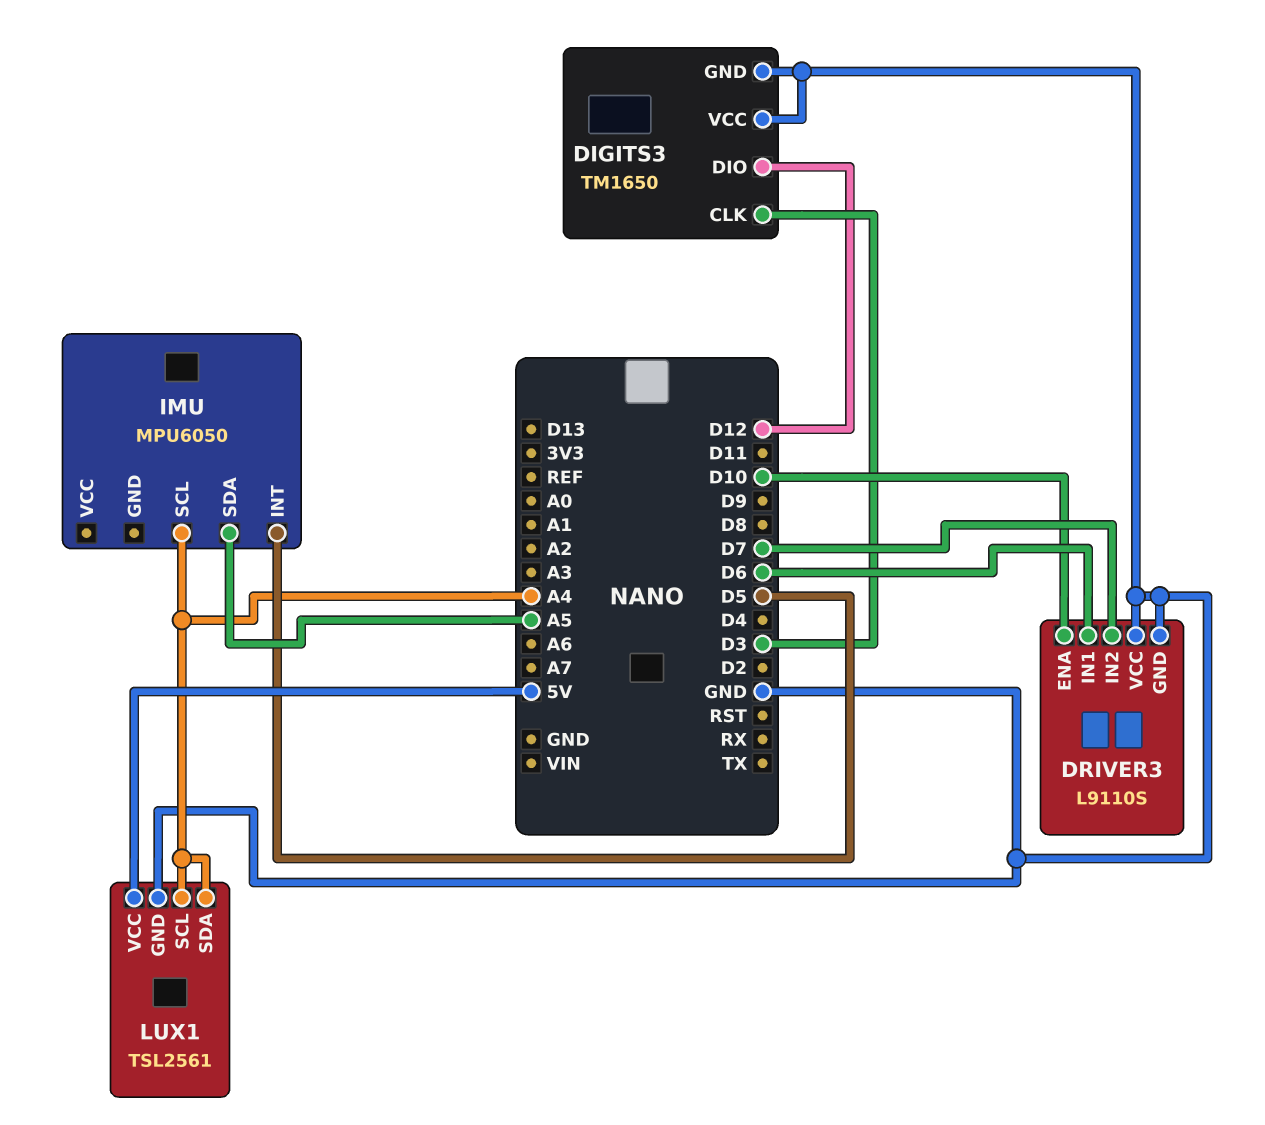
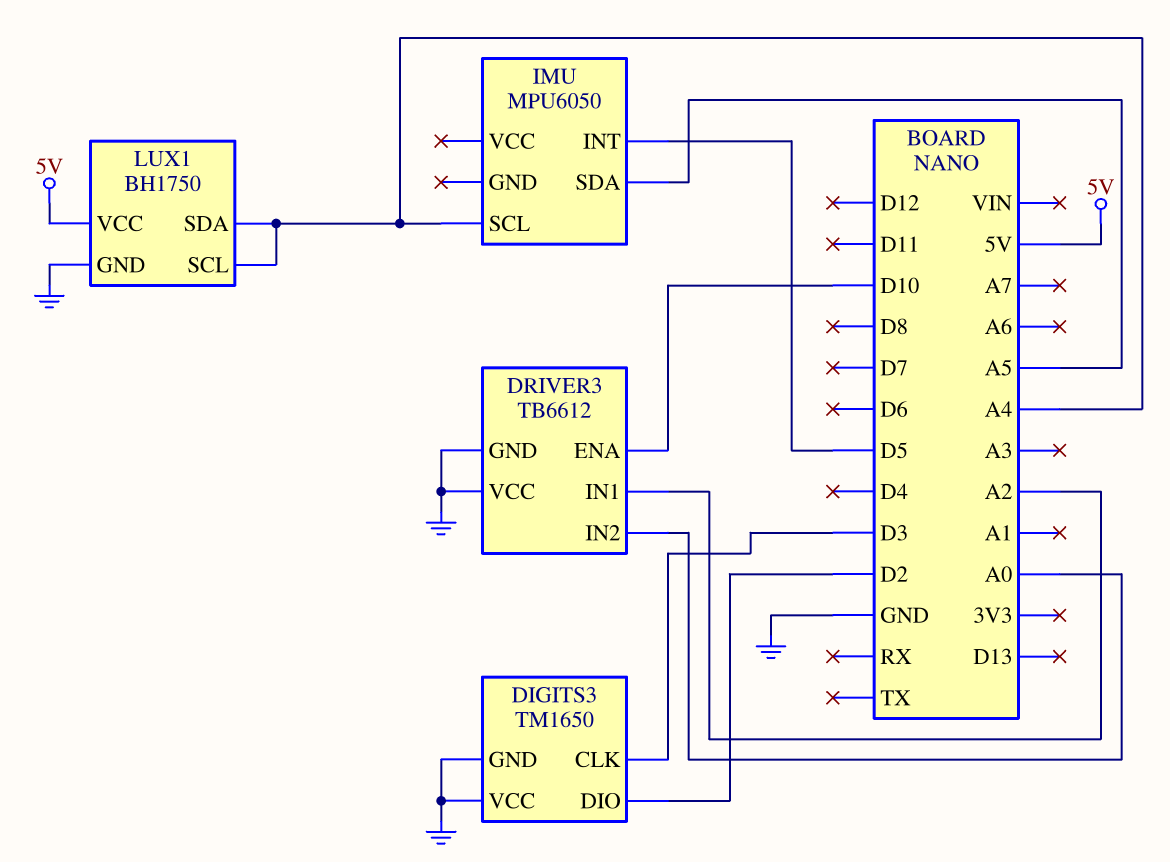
DIGITS3 pin DIO: D12 -> D2
DRIVER3: L9110S -> TB6612
DRIVER3 pin IN1: D6 -> A2
DRIVER3 pin IN2: D7 -> A0
LUX1: TSL2561 -> BH1750

